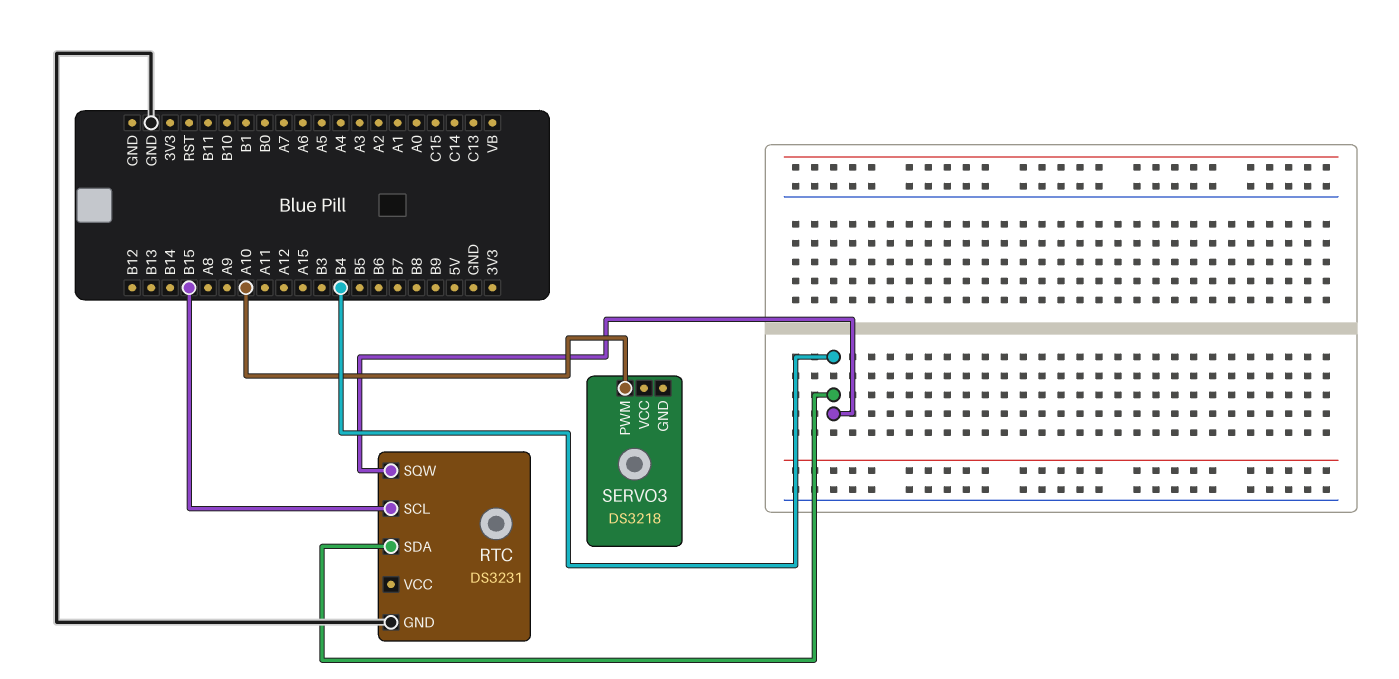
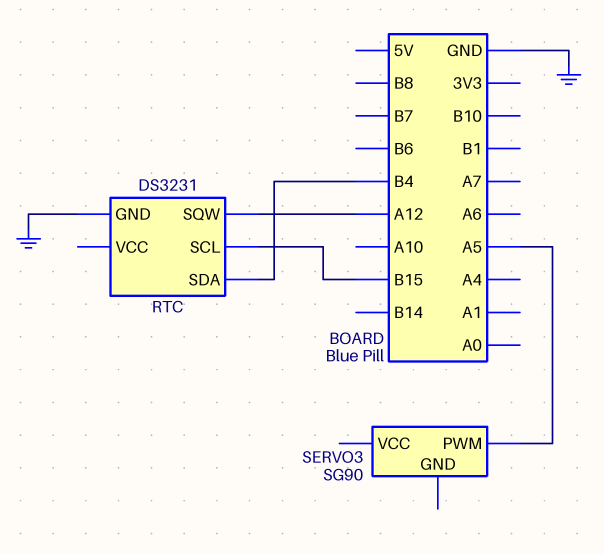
RTC pin SQW: B4 -> A12
SERVO3: DS3218 -> SG90
SERVO3 pin PWM: A10 -> A5

